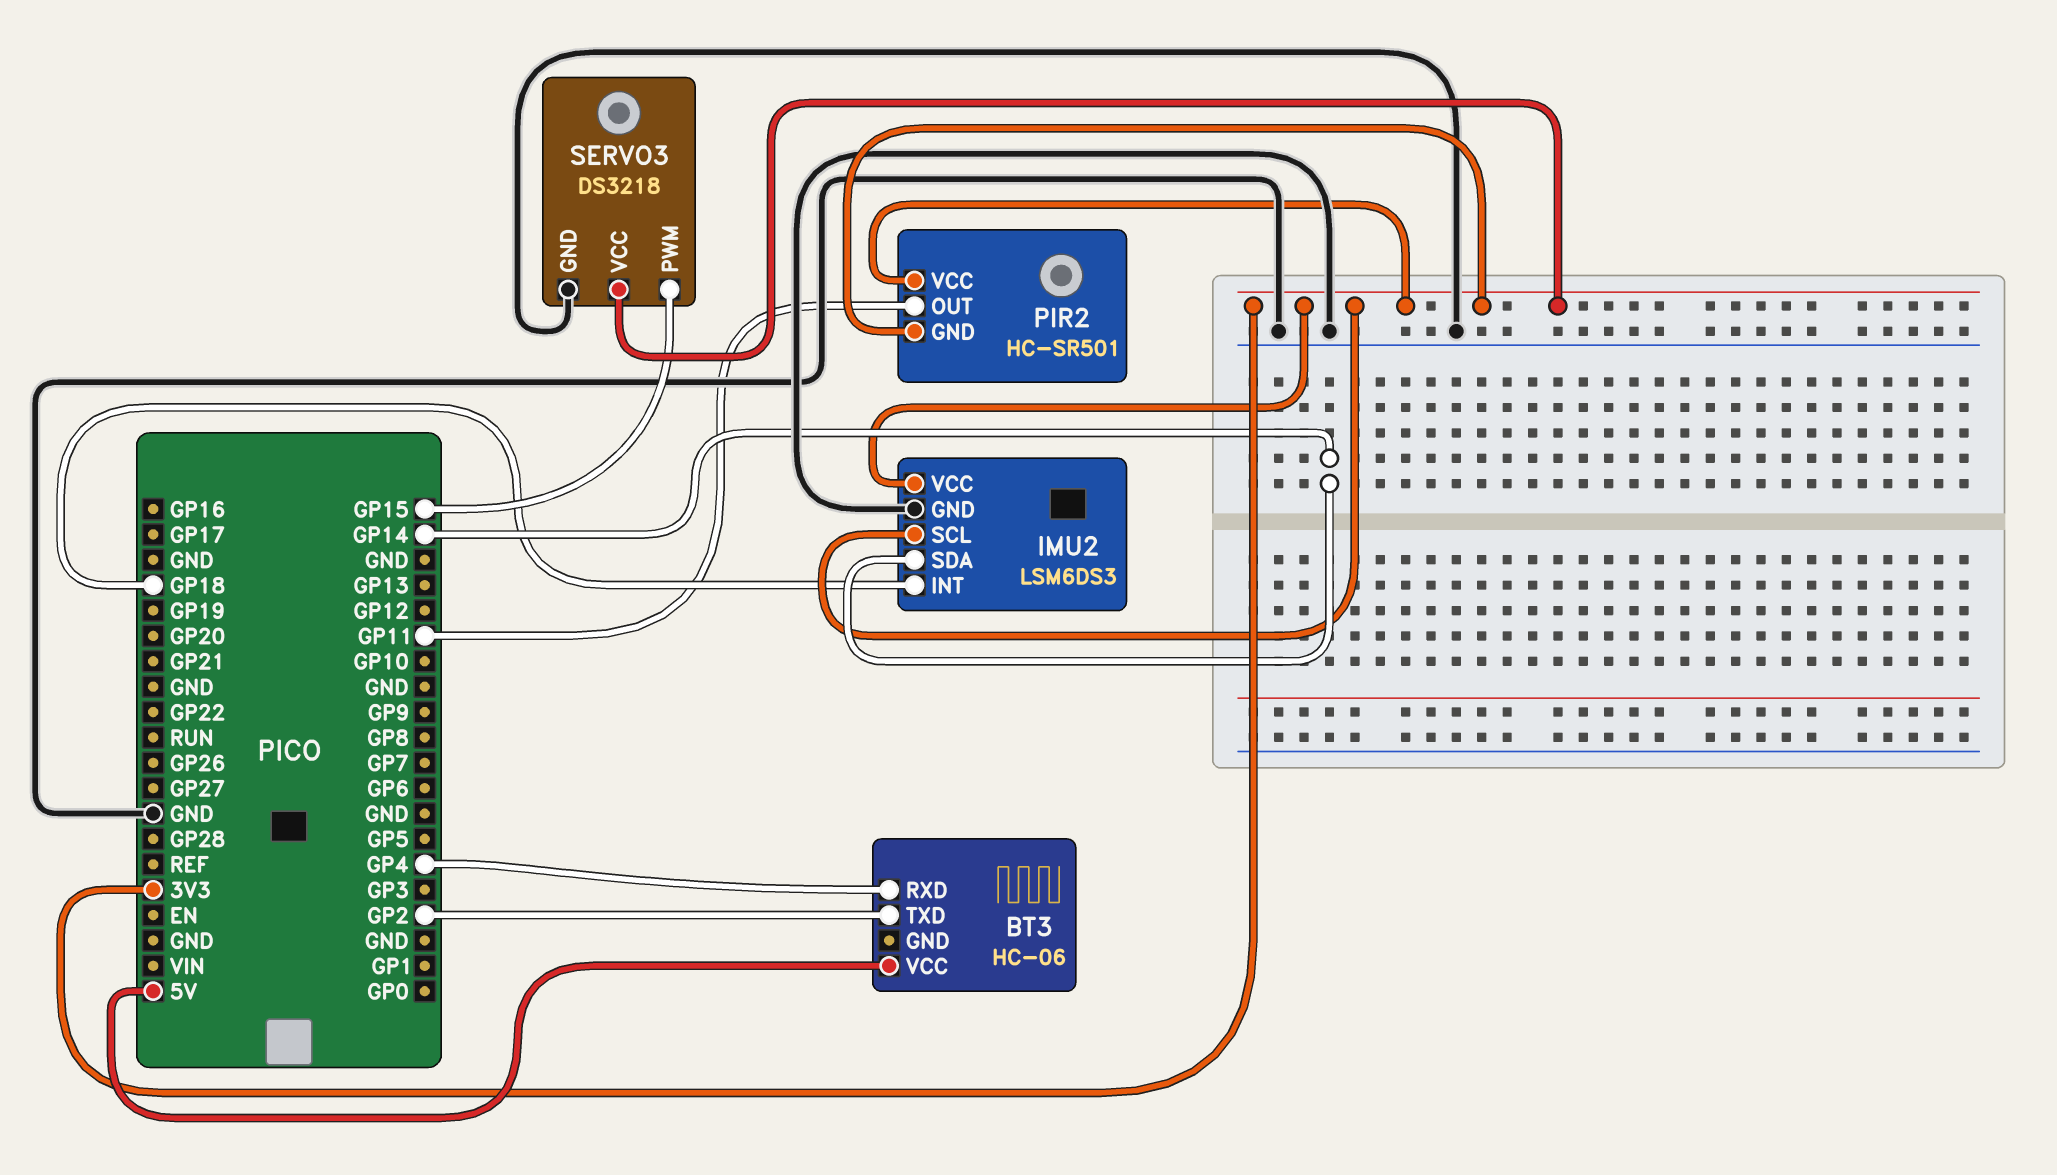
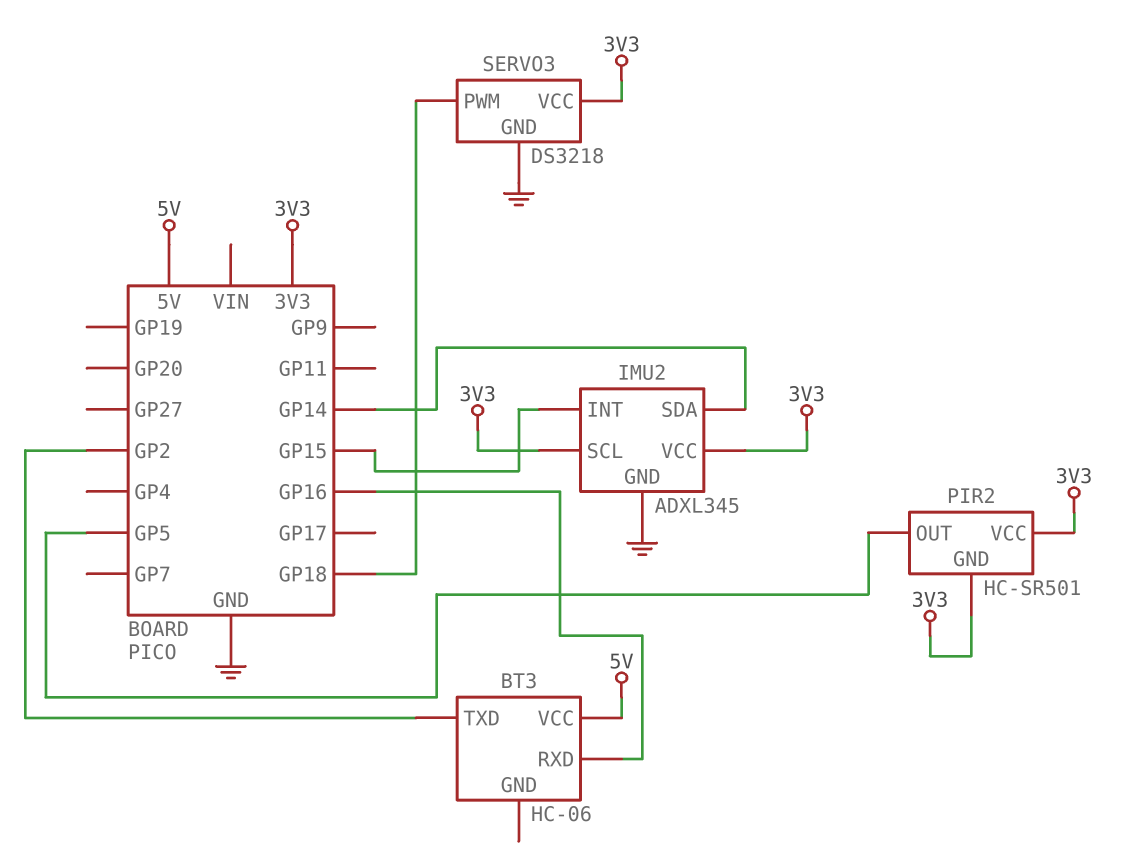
BT3 pin RXD: GP4 -> GP16
IMU2: LSM6DS3 -> ADXL345
IMU2 pin INT: GP18 -> GP15
PIR2 pin OUT: GP11 -> GP5
SERVO3 pin PWM: GP15 -> GP18

